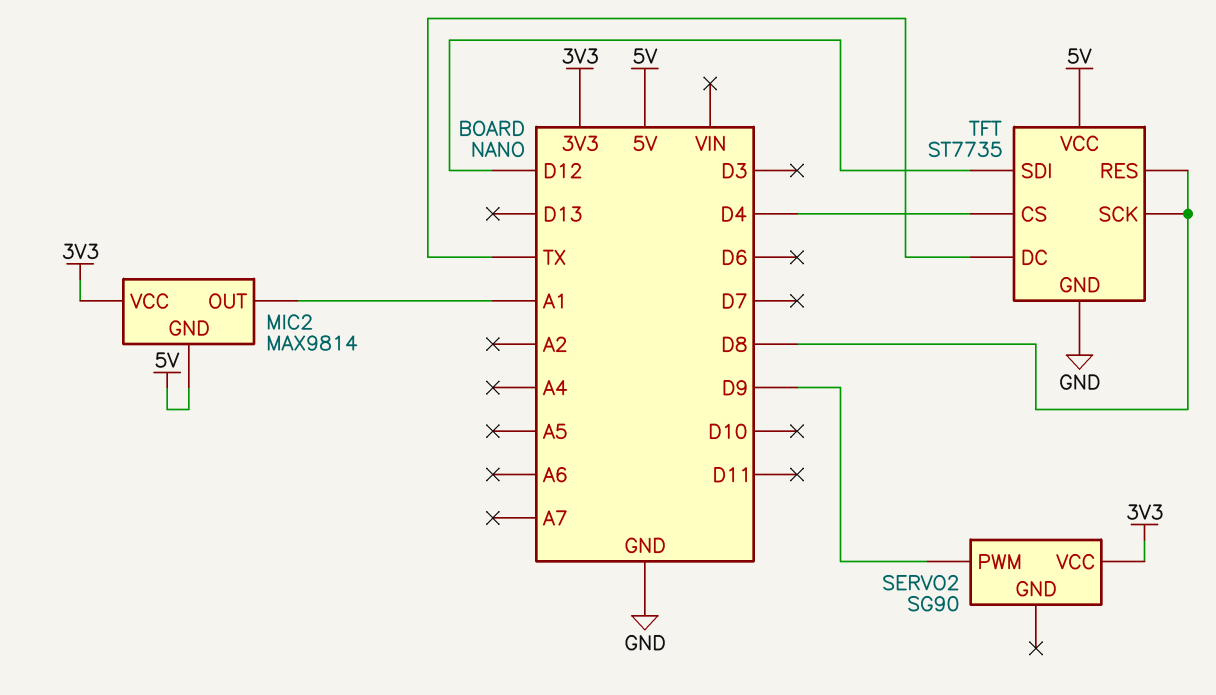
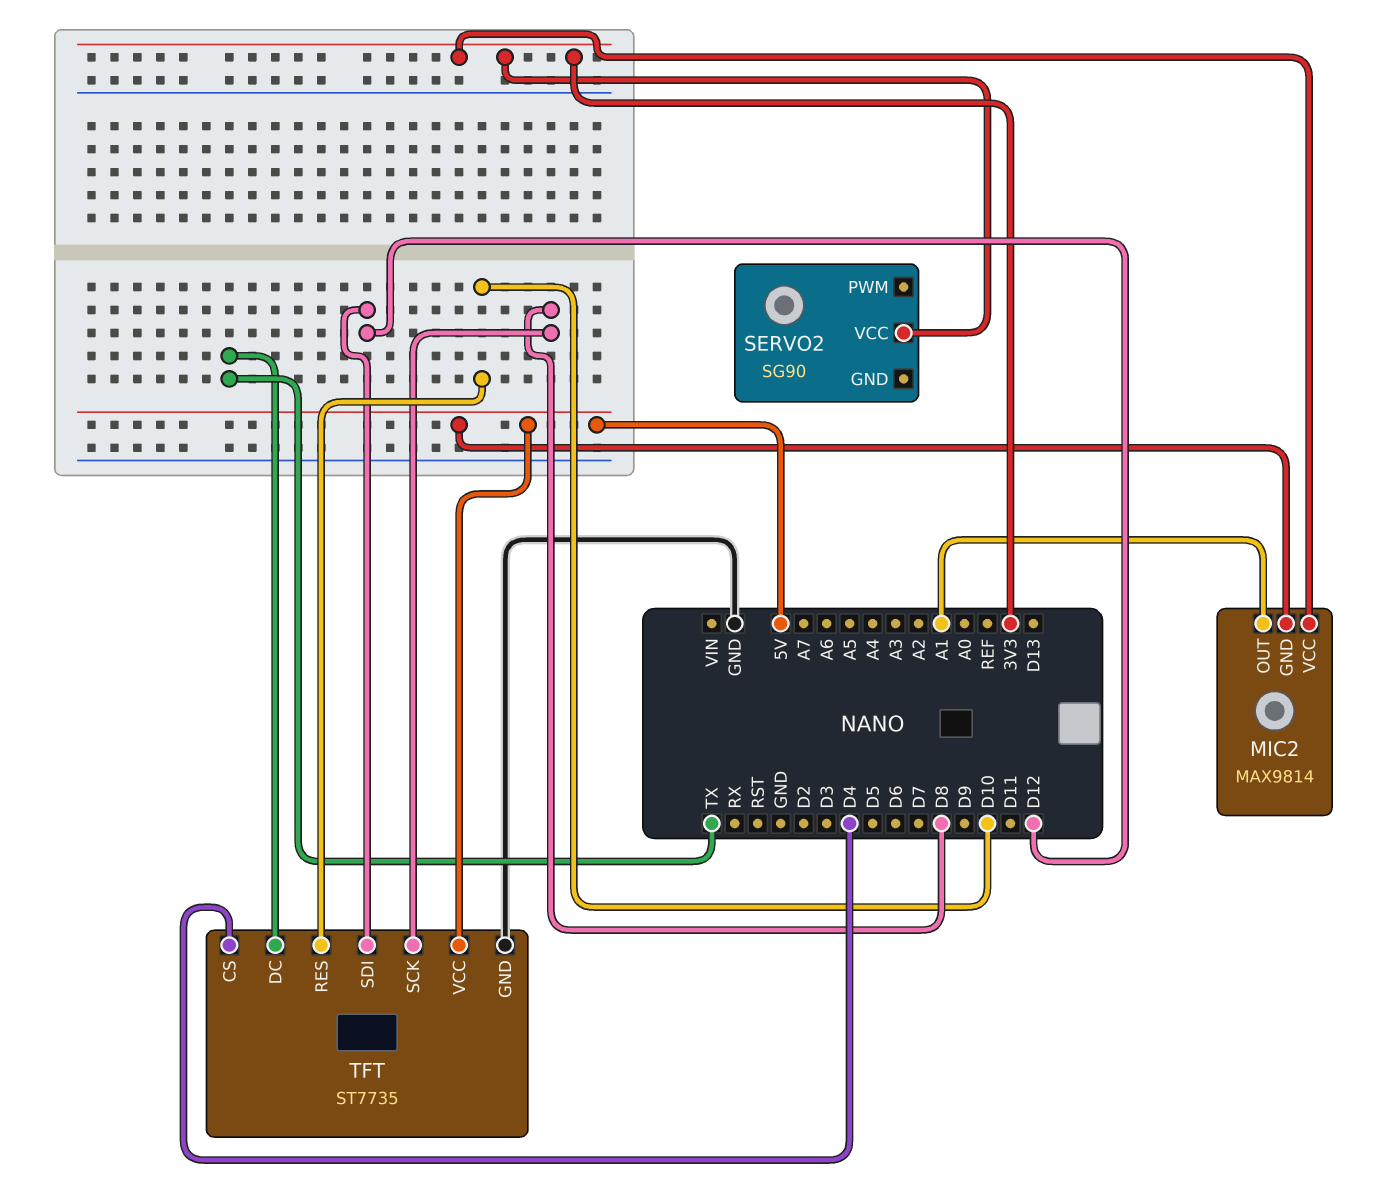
SERVO2 pin PWM: D9 -> none
TFT pin RES: D8 -> D10

